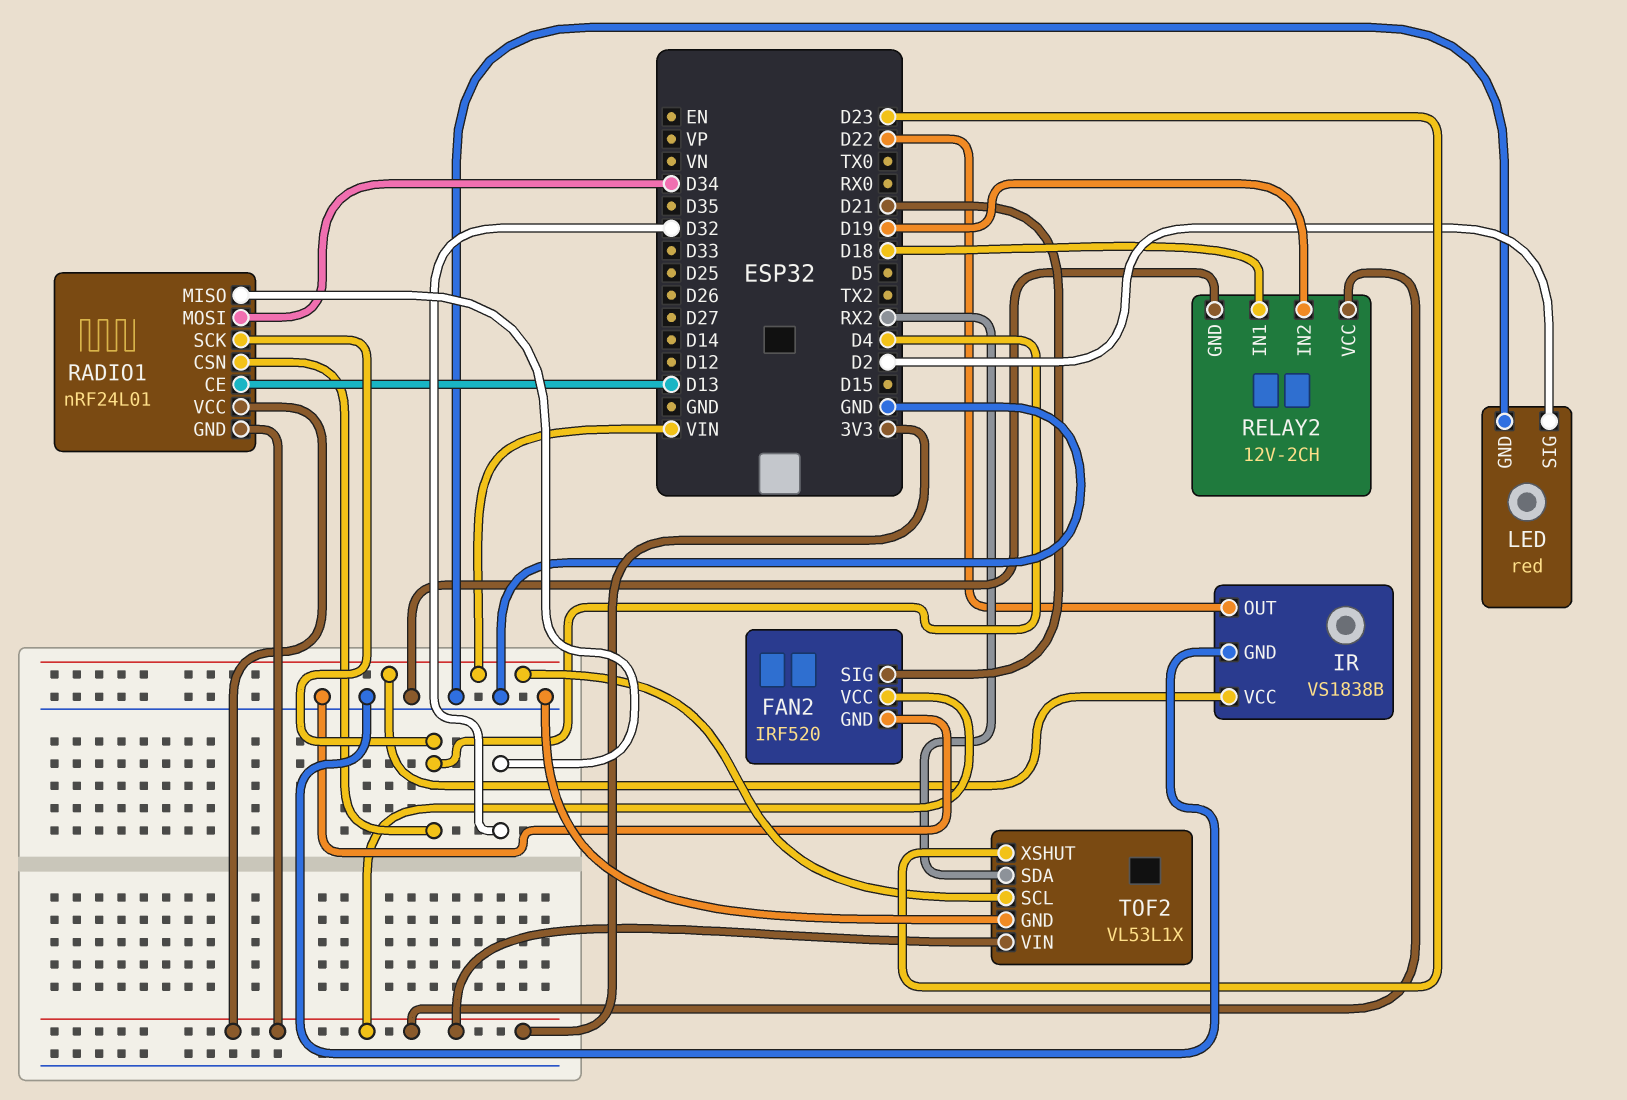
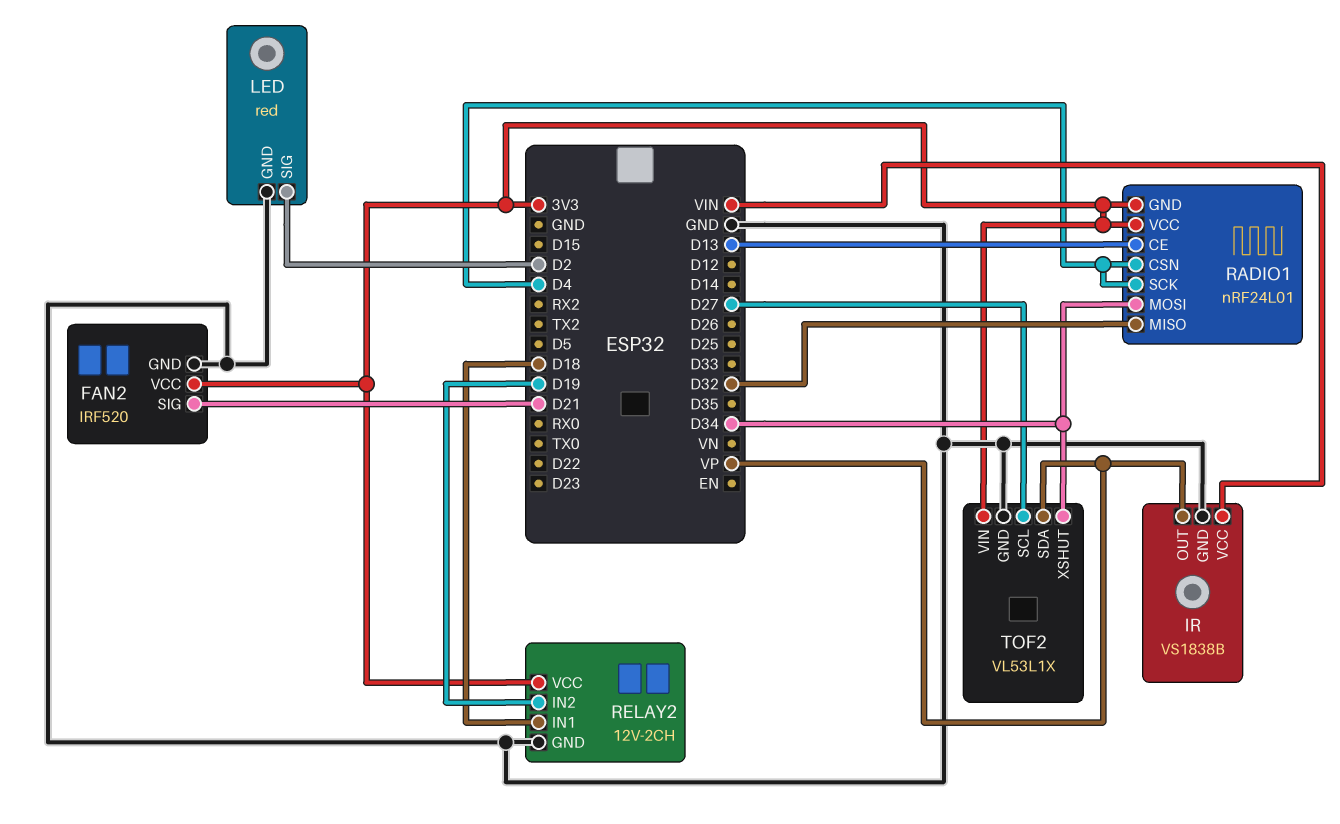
IR pin OUT: D22 -> VP
TOF2 pin SCL: VIN -> D27
TOF2 pin SDA: RX2 -> VP
TOF2 pin XSHUT: D23 -> D34

